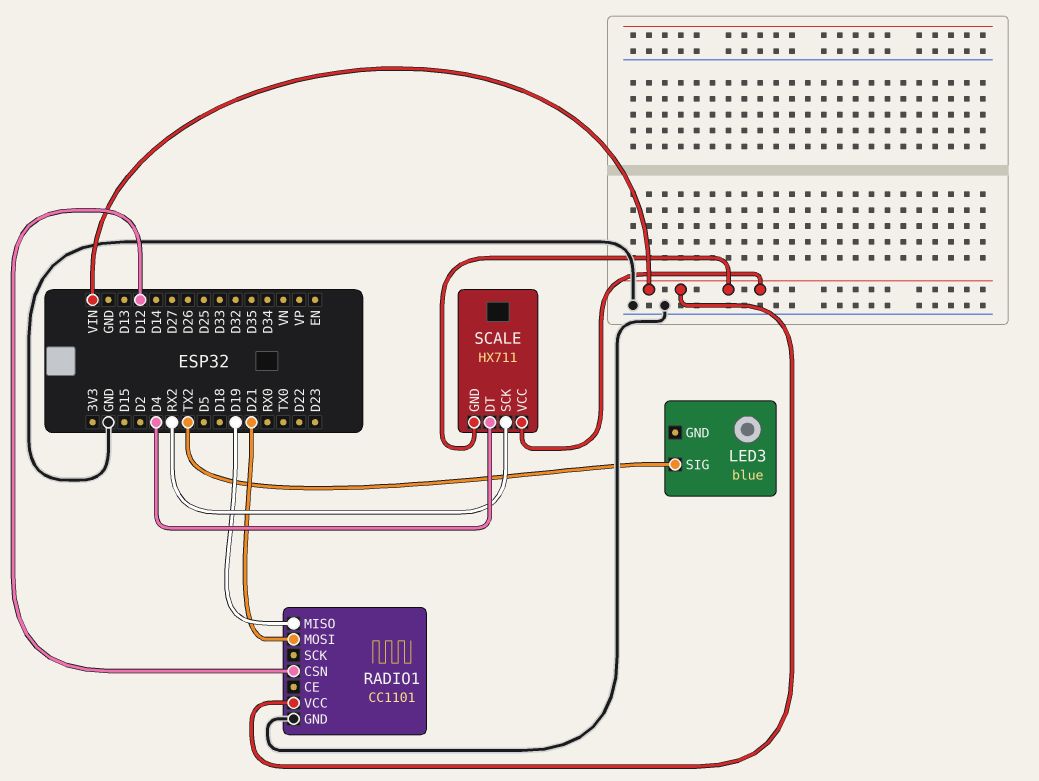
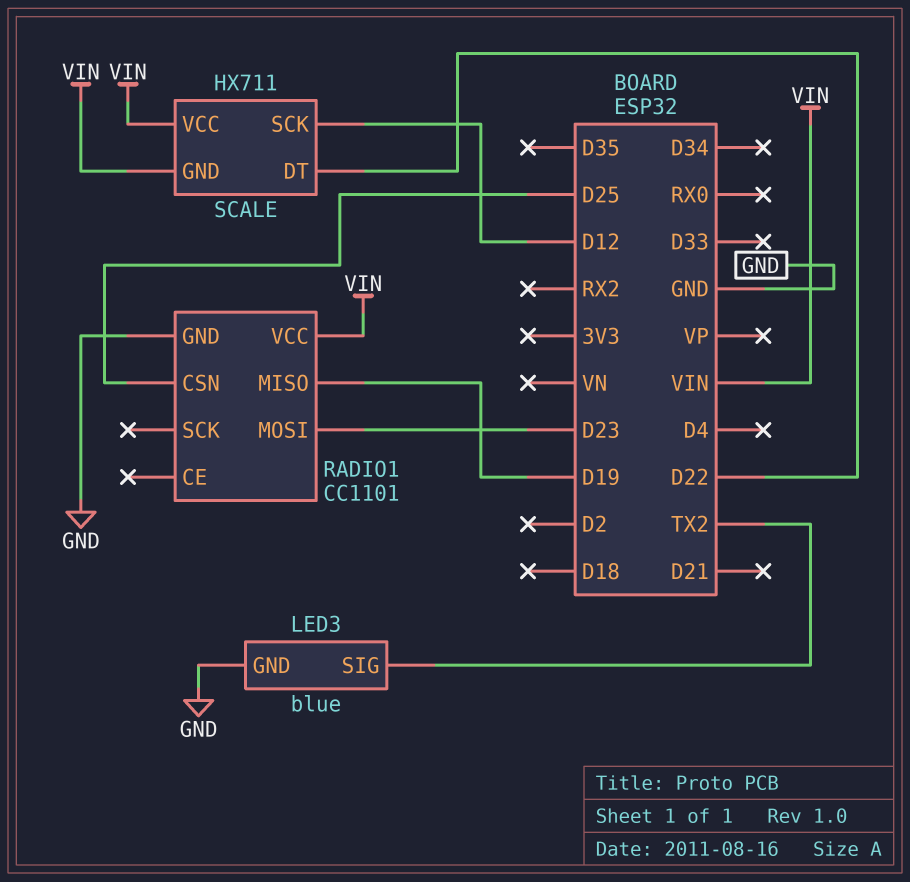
LED3 pin GND: none -> GND
RADIO1 pin CSN: D12 -> D25
RADIO1 pin MOSI: D21 -> D23
SCALE pin DT: D4 -> D22
SCALE pin SCK: RX2 -> D12

